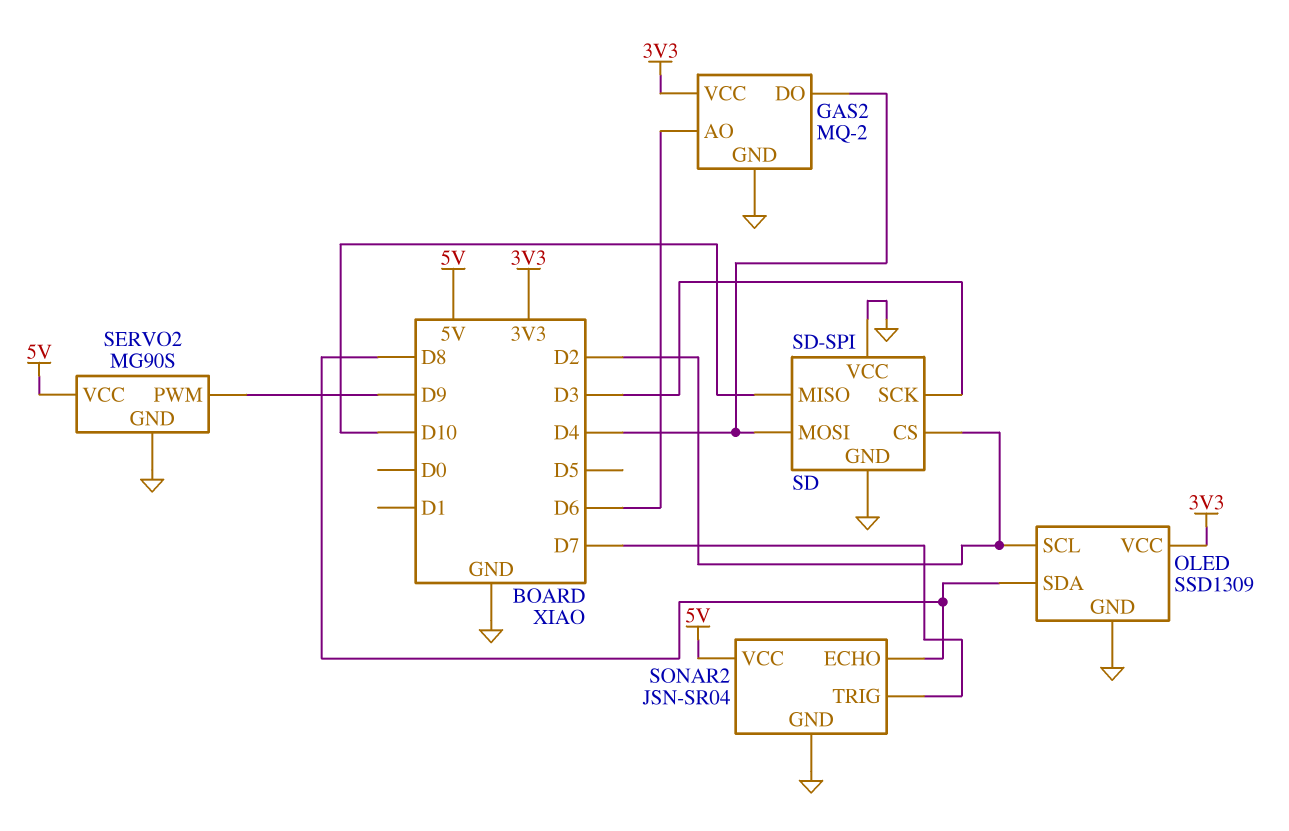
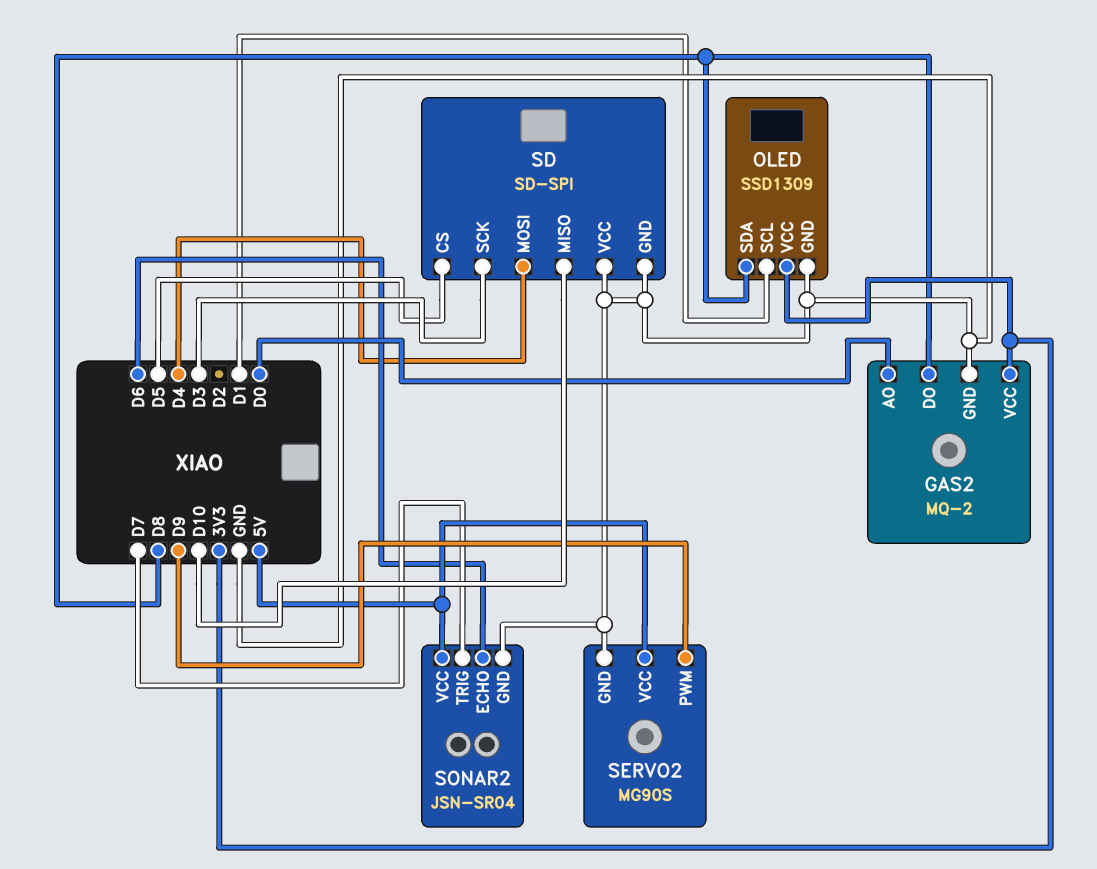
GAS2 pin AO: D6 -> D0
GAS2 pin DO: D4 -> D8
OLED pin SCL: D2 -> D1
SD pin CS: D2 -> D5
SONAR2 pin ECHO: D8 -> D6

